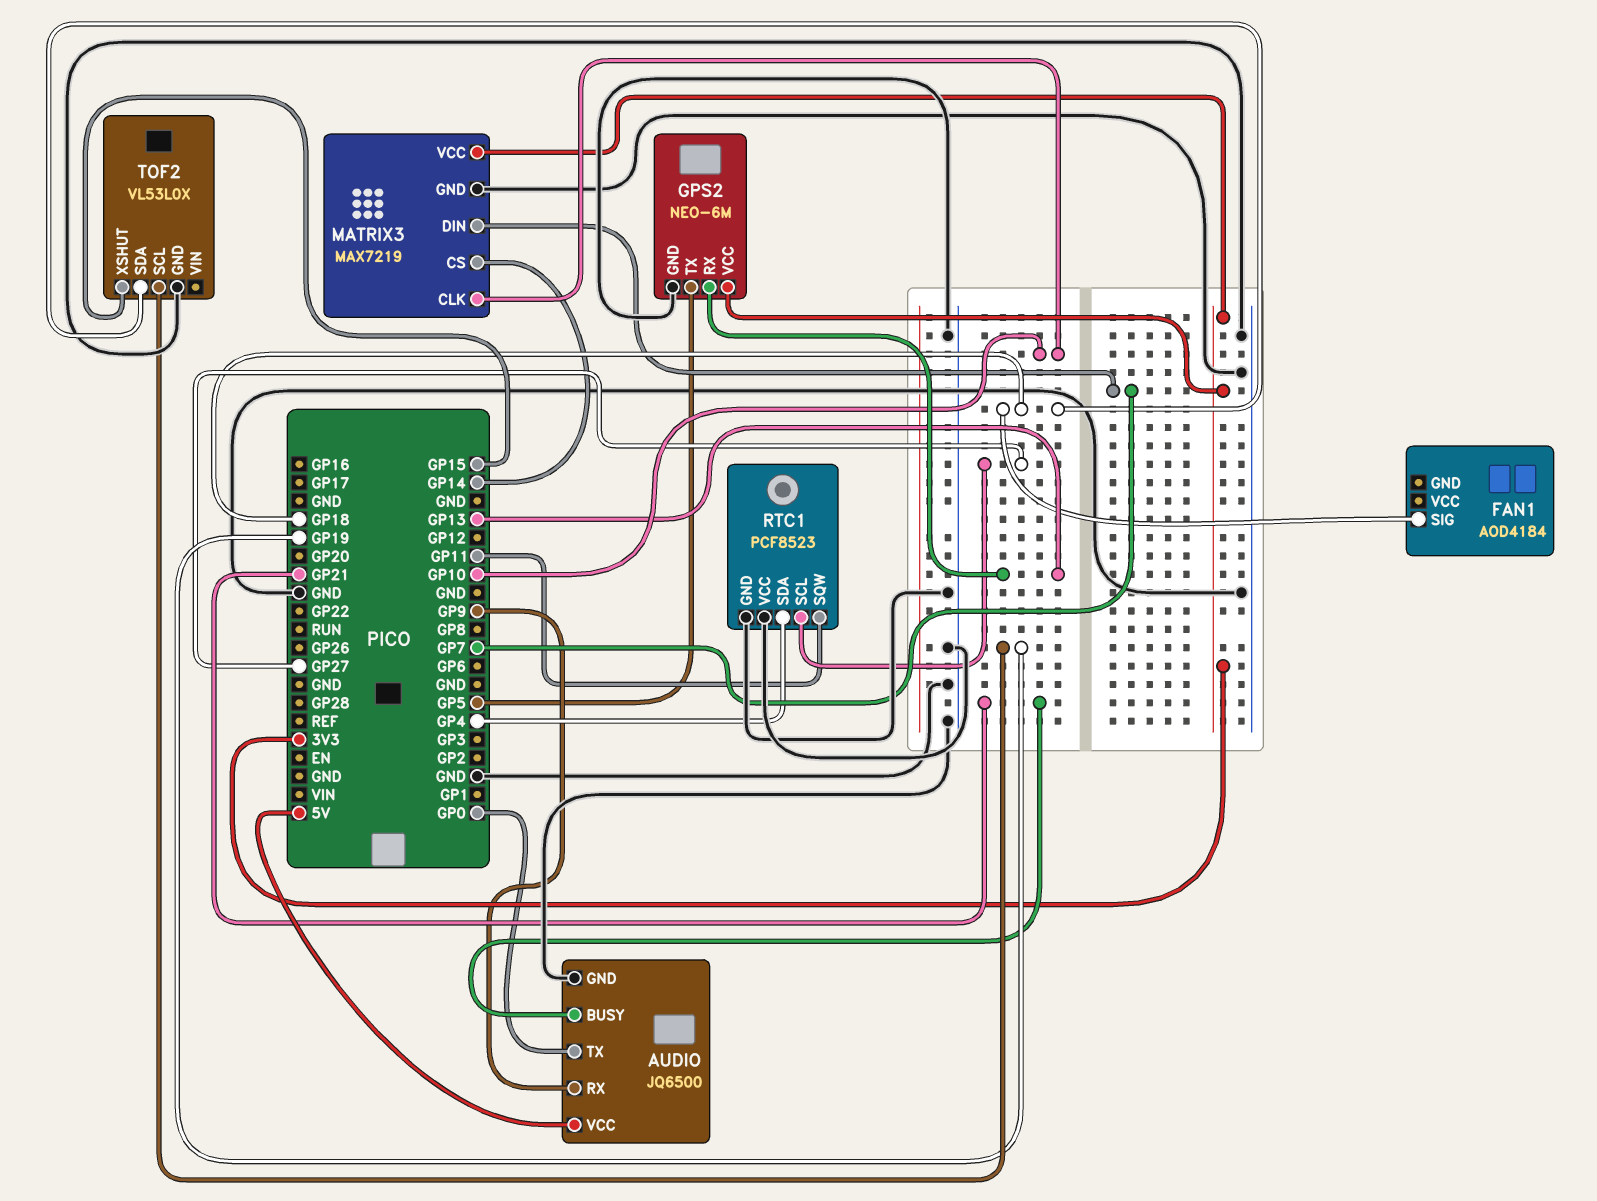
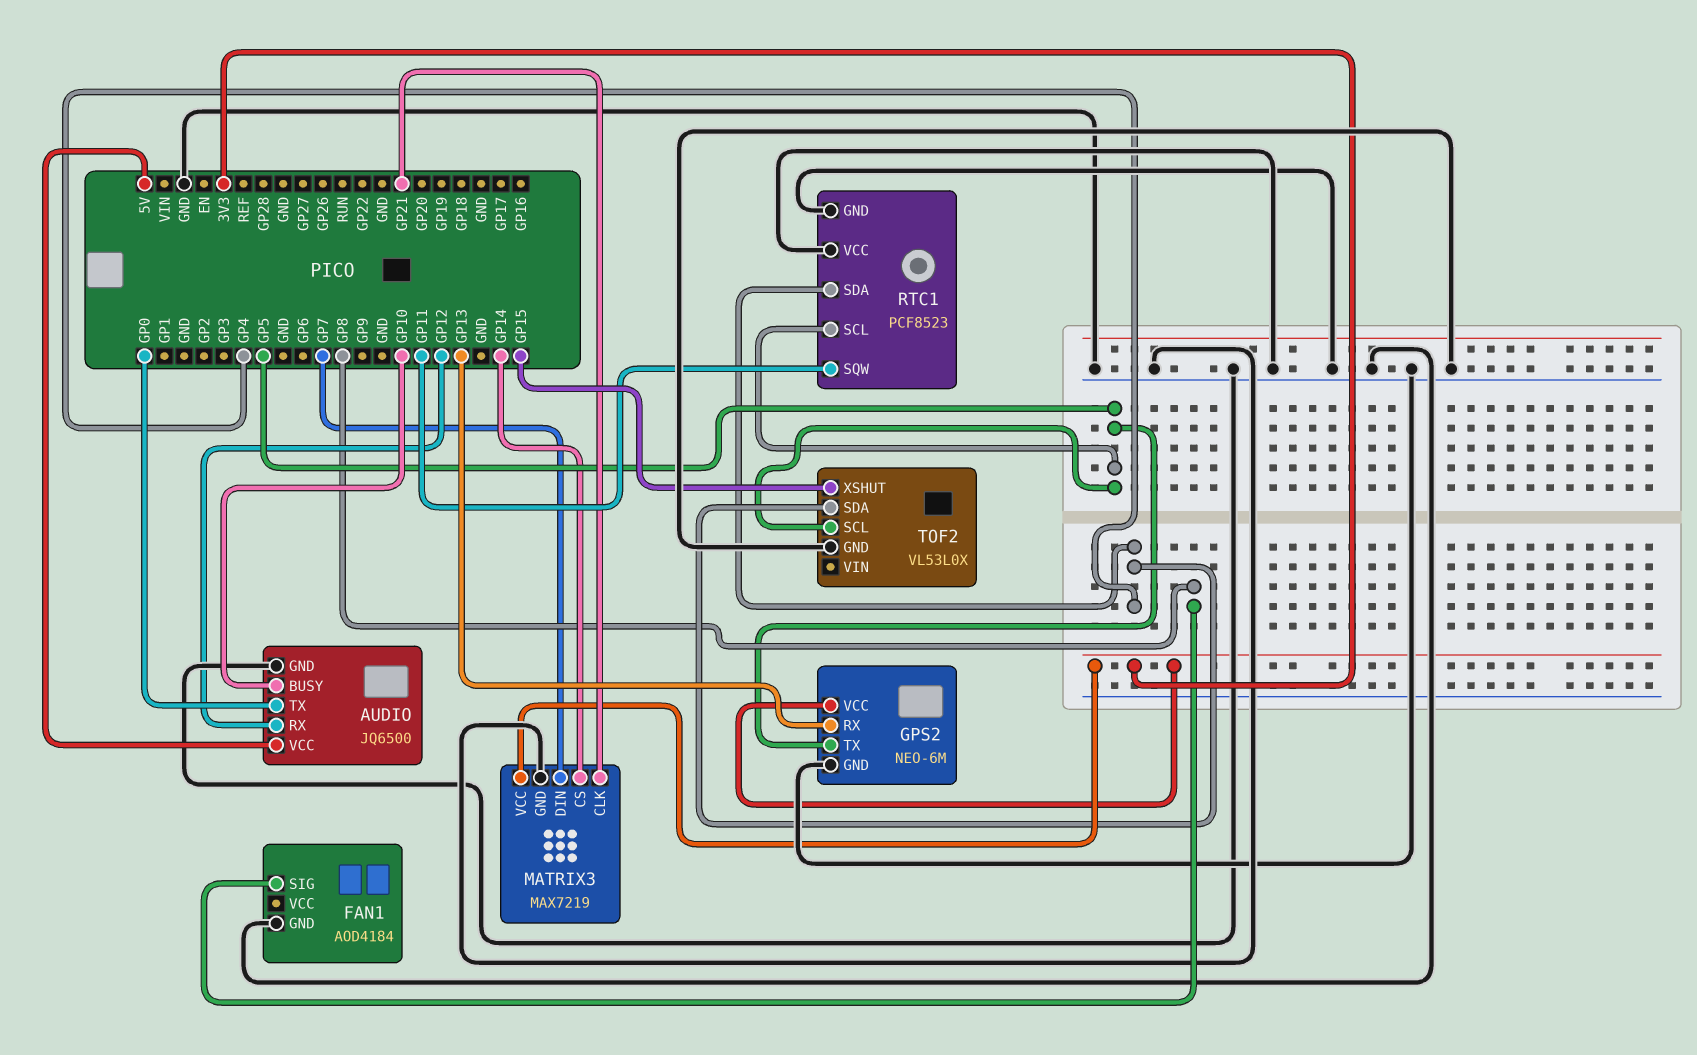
AUDIO pin BUSY: GP21 -> GP10
AUDIO pin RX: GP9 -> GP12
FAN1 pin GND: none -> GND
FAN1 pin SIG: GP18 -> GP8
MATRIX3 pin CLK: GP10 -> GP21
RTC1 pin SCL: GP27 -> GP5
TOF2 pin SCL: GP19 -> GP5
TOF2 pin SDA: GP18 -> GP4

